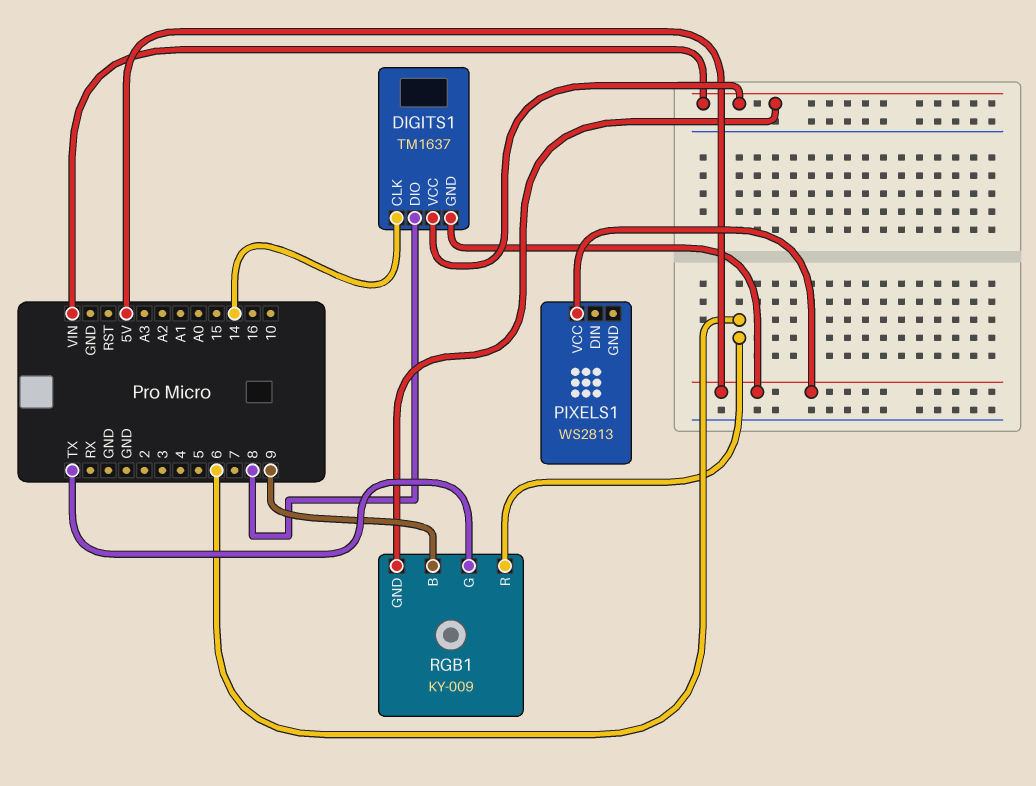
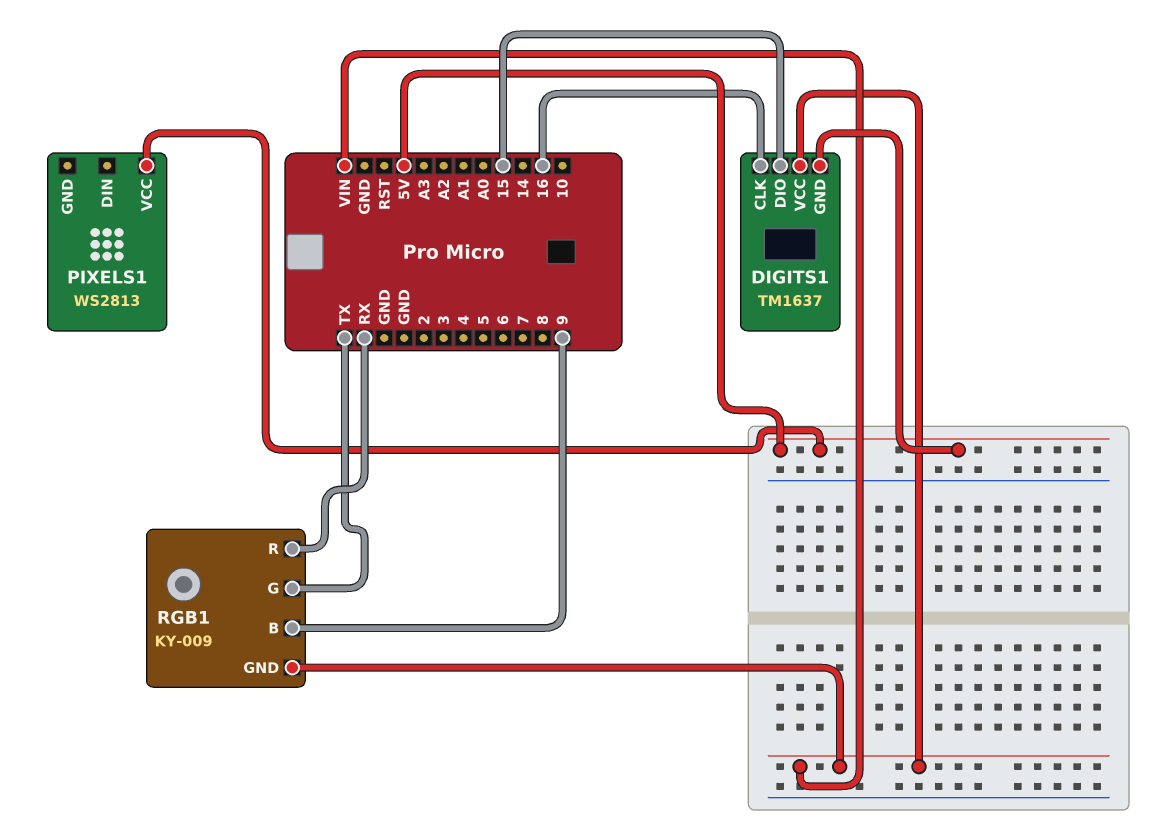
DIGITS1 pin CLK: 14 -> 16
DIGITS1 pin DIO: 8 -> 15
RGB1 pin R: 6 -> RX

